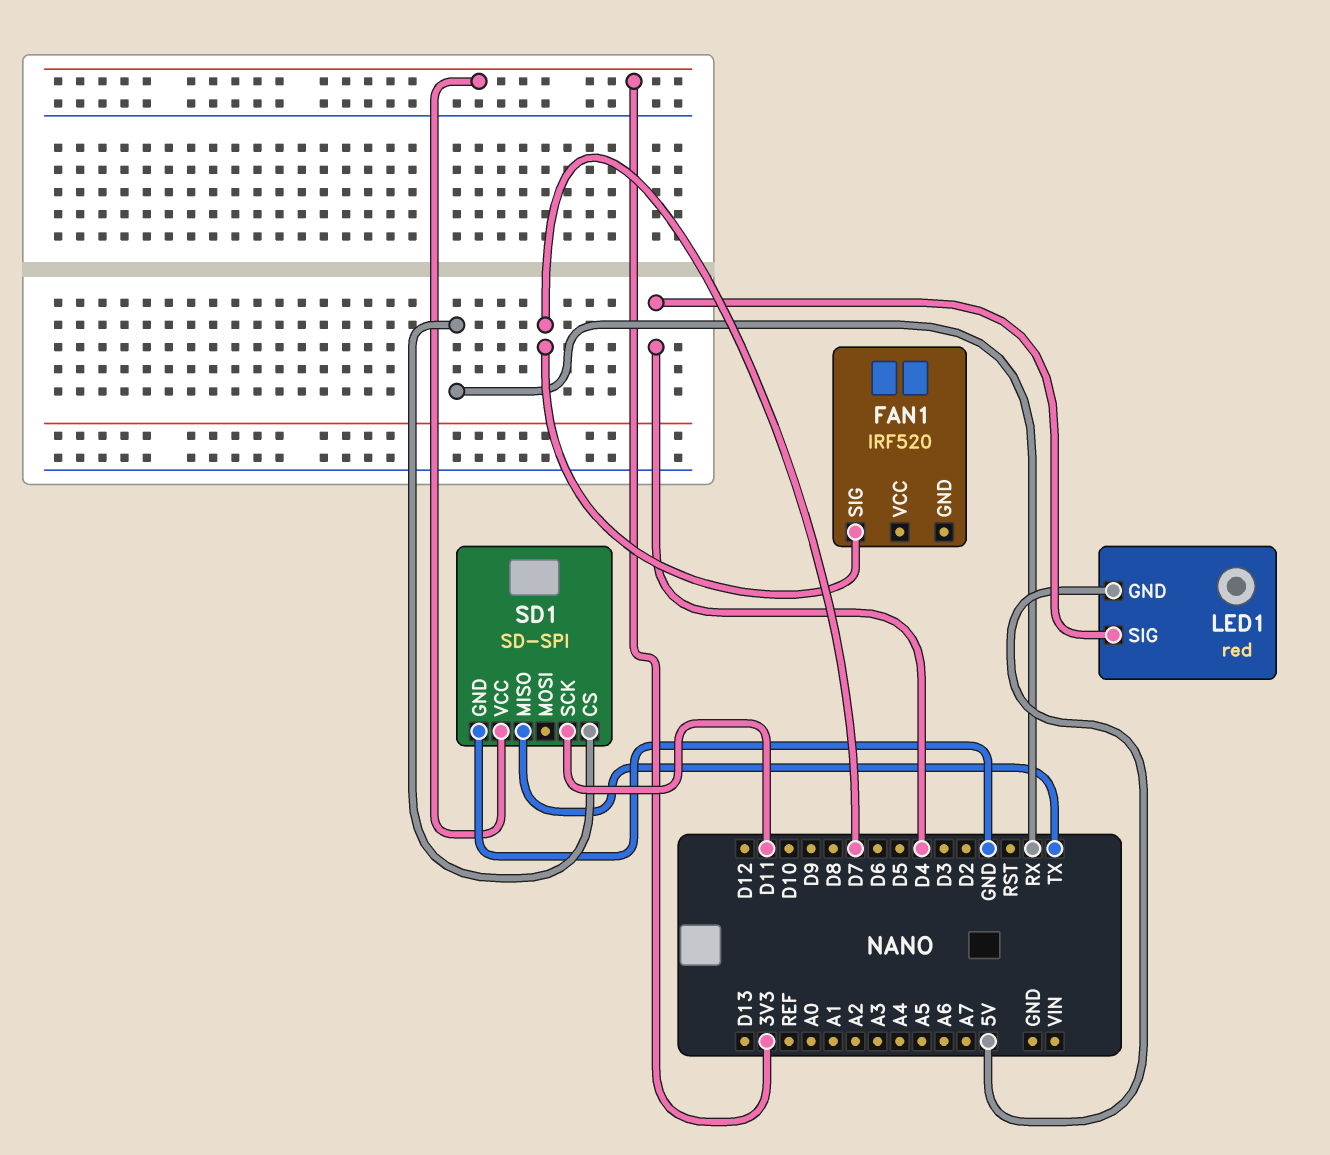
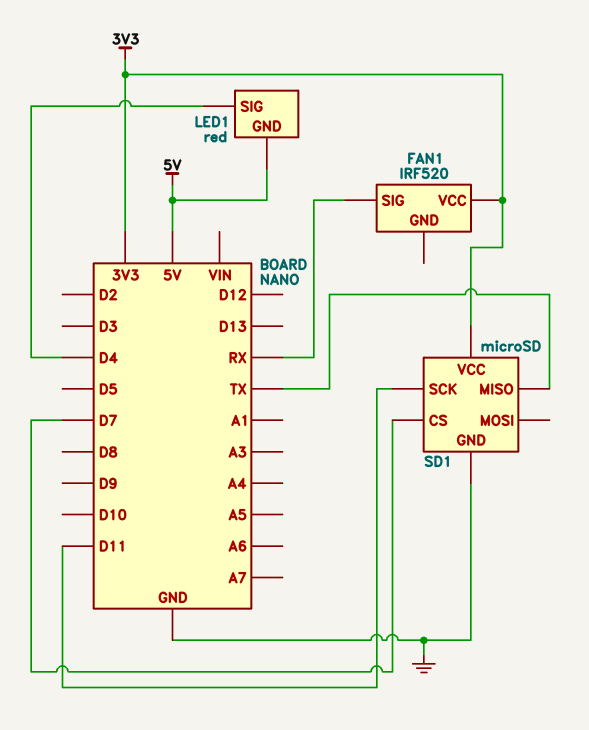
FAN1 pin SIG: D7 -> RX
FAN1 pin VCC: none -> 3V3
SD1: SD-SPI -> microSD
SD1 pin CS: RX -> D7

